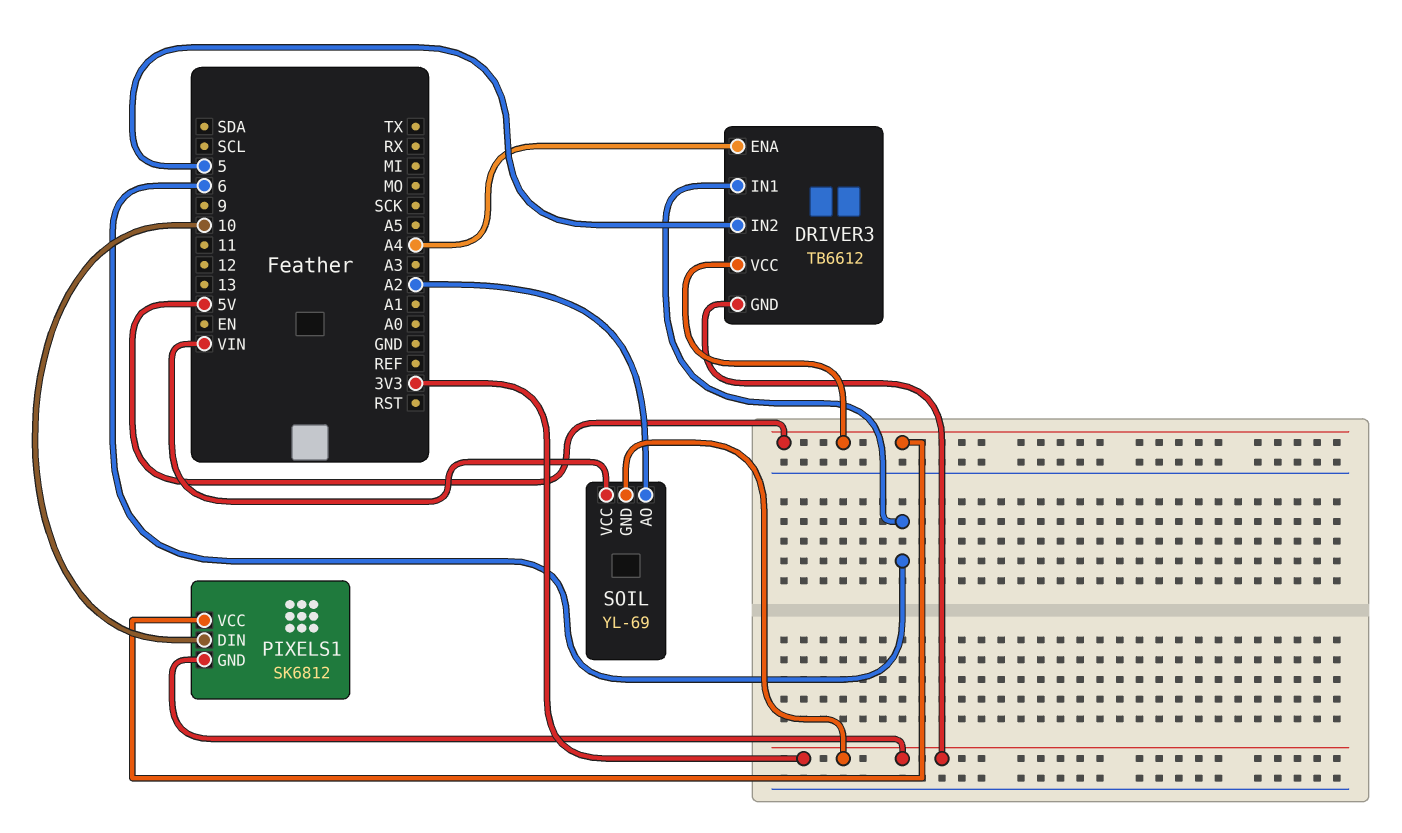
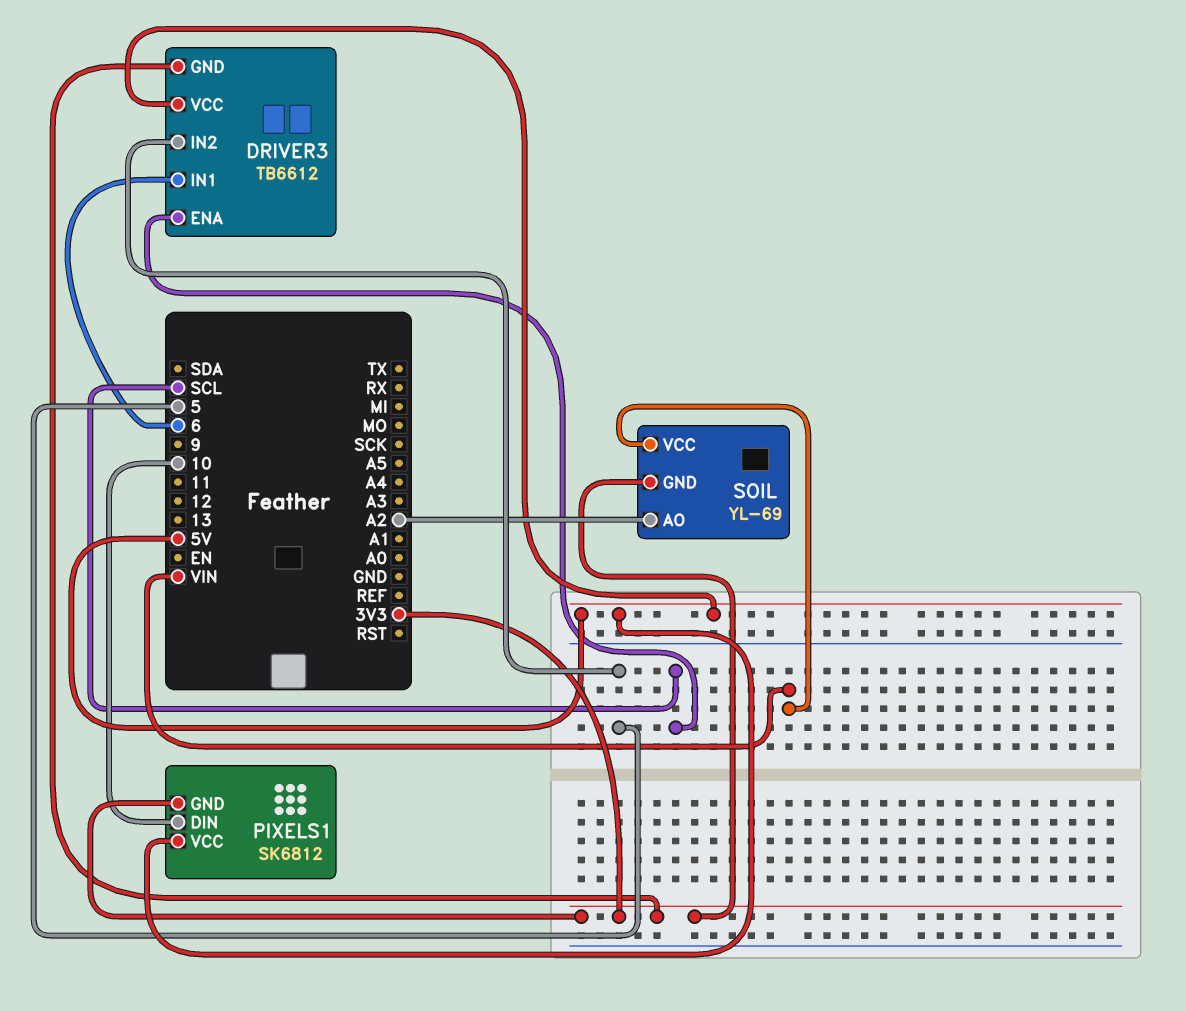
DRIVER3 pin ENA: A4 -> SCL

